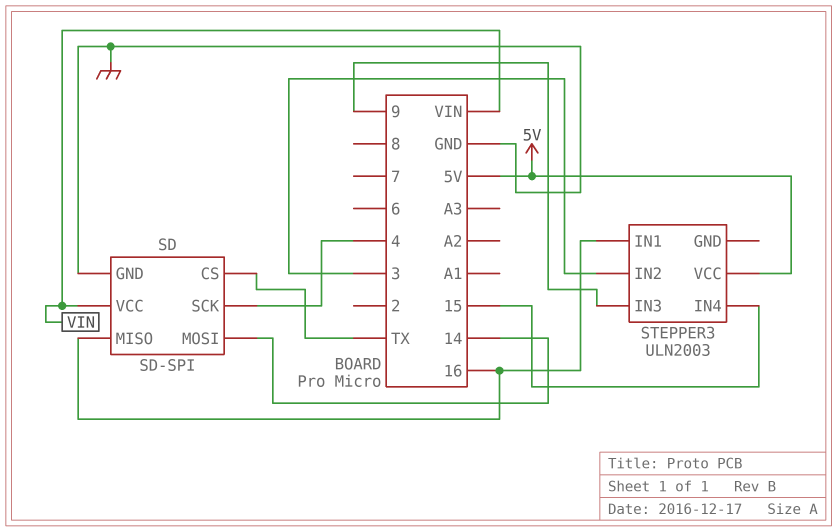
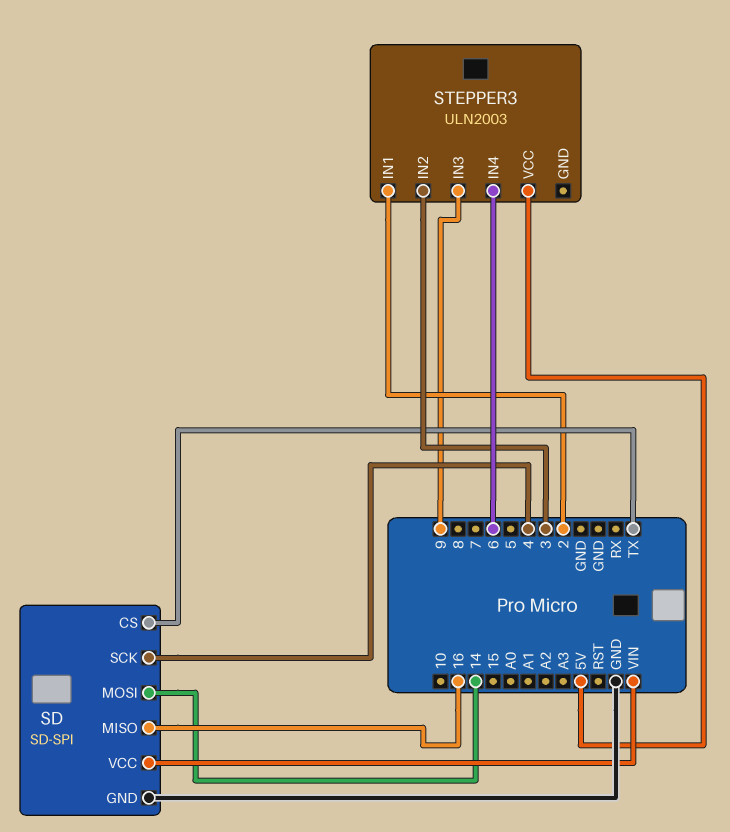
STEPPER3 pin IN1: 16 -> 2
STEPPER3 pin IN4: 15 -> 6

